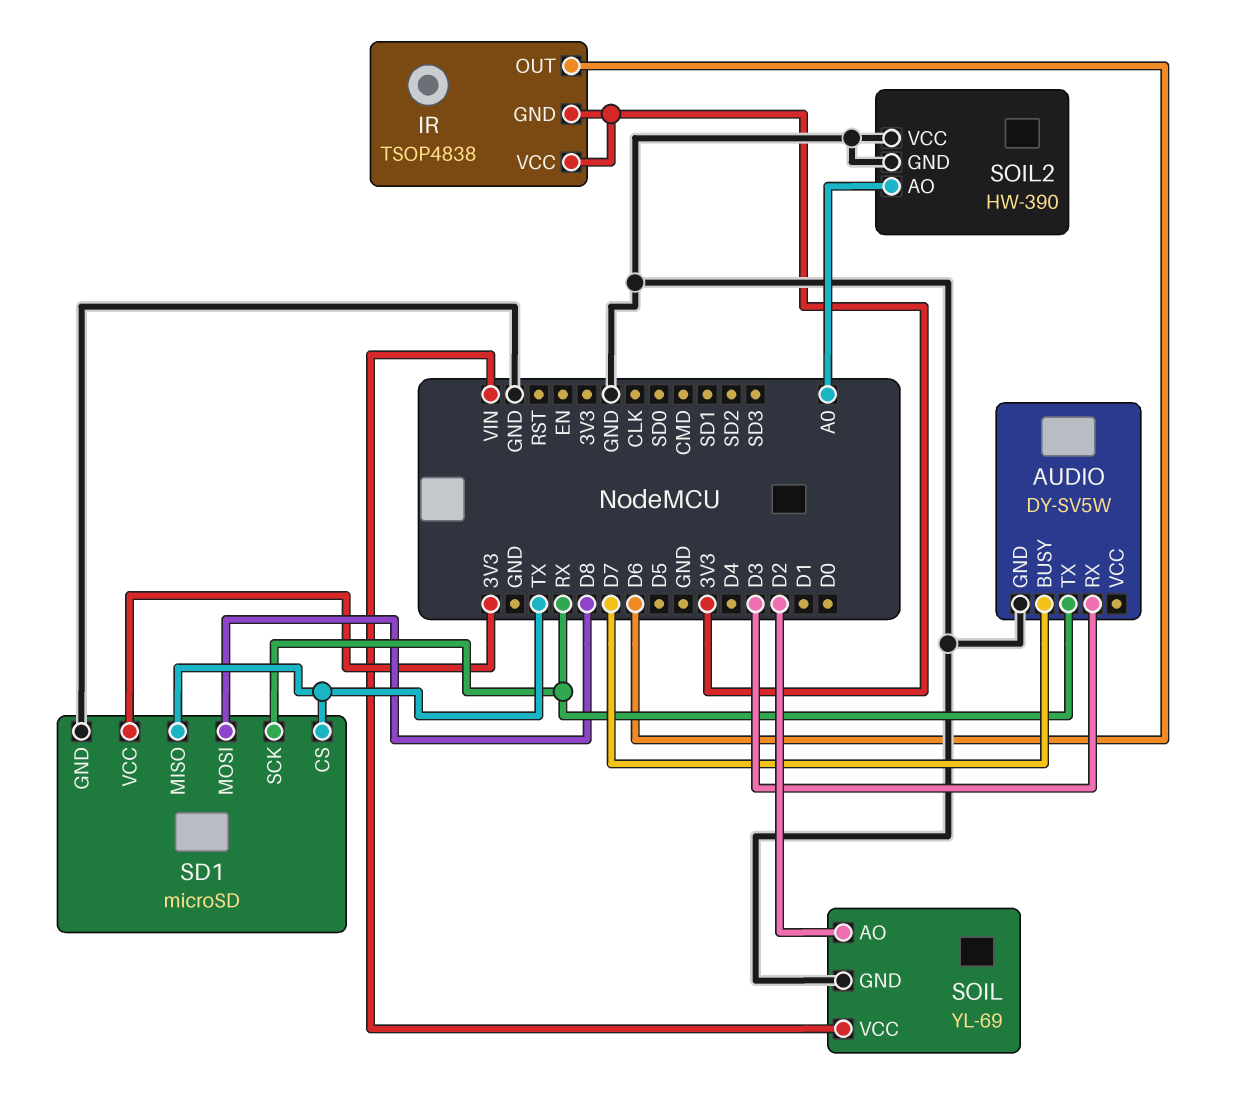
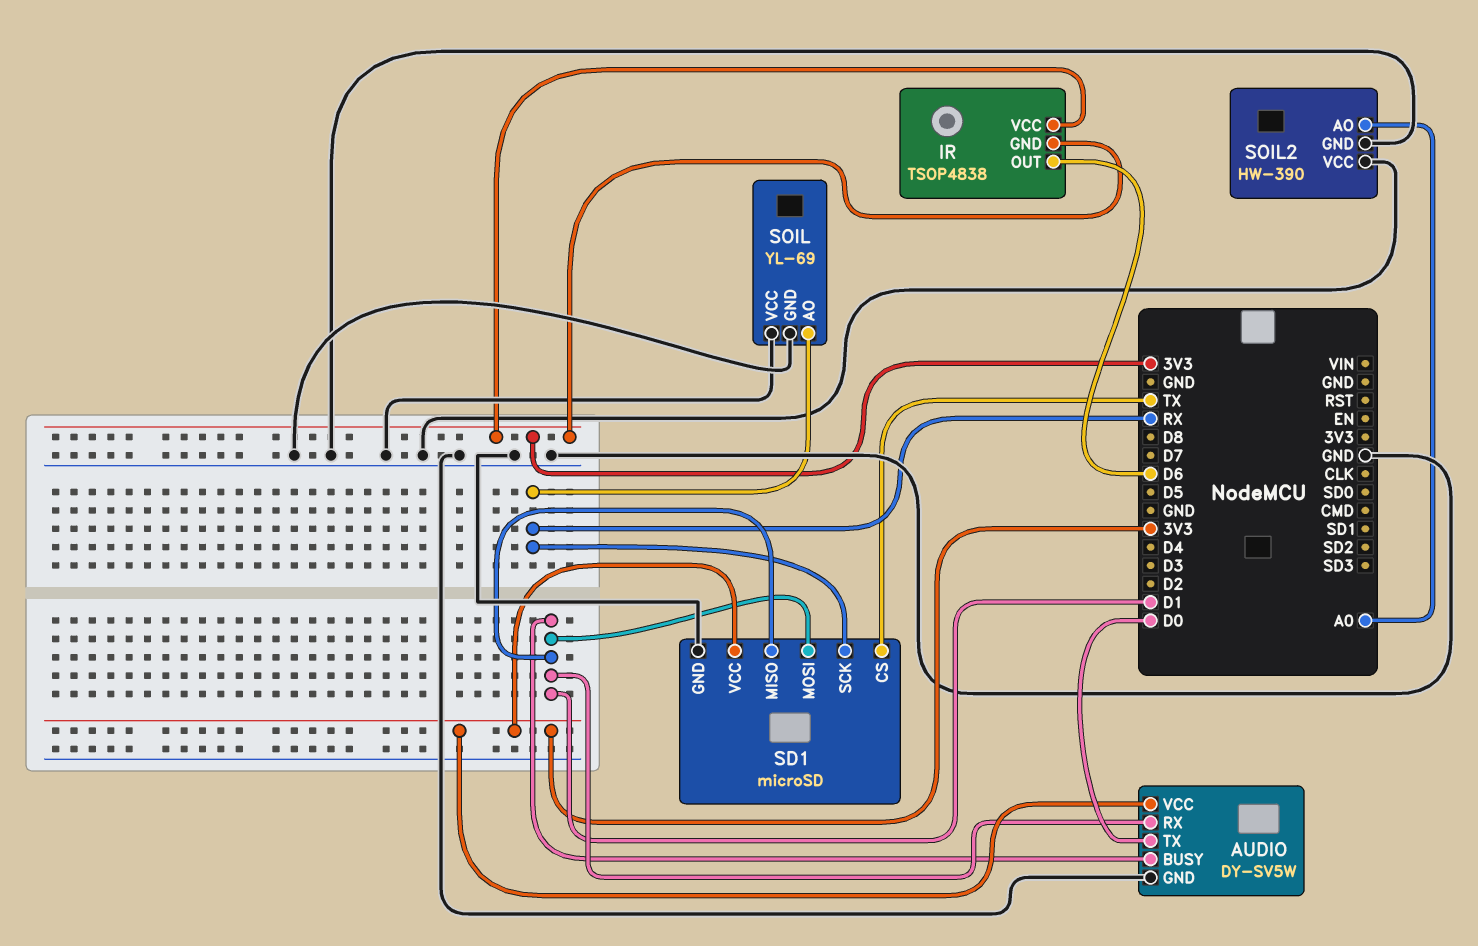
AUDIO pin BUSY: D7 -> D1
AUDIO pin RX: D3 -> D1
AUDIO pin TX: RX -> D0
AUDIO pin VCC: none -> 3V3
SD1 pin MISO: TX -> D1
SD1 pin MOSI: D8 -> D1
SOIL pin AO: D2 -> RX
SOIL pin VCC: VIN -> GND

